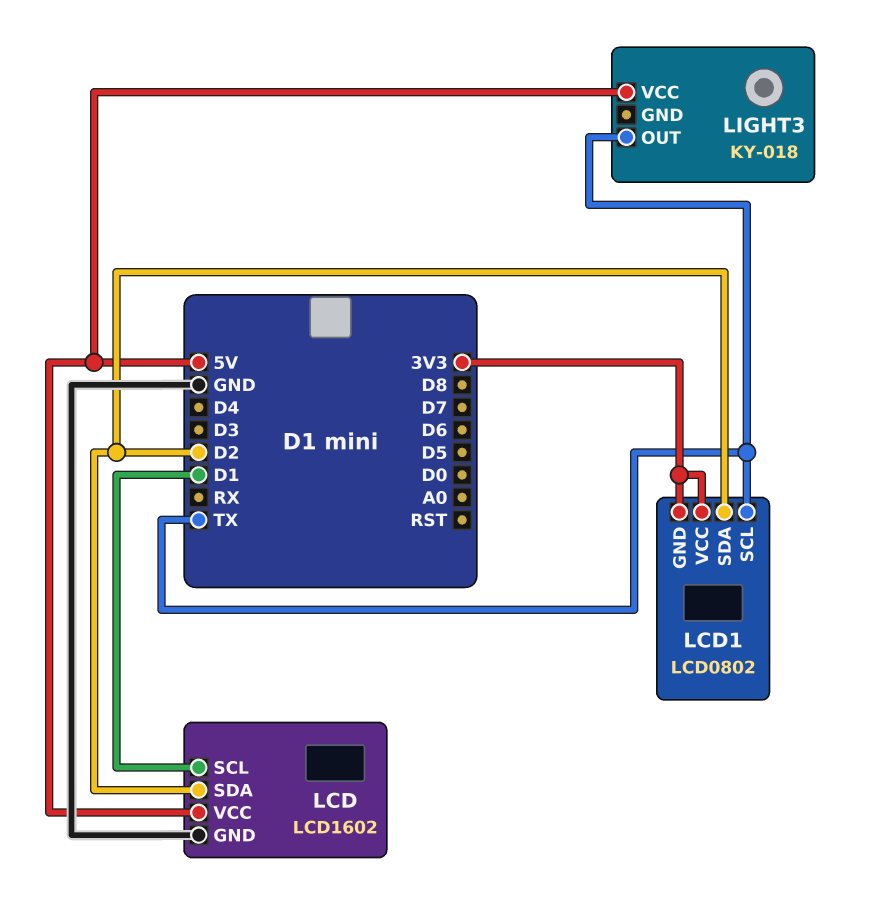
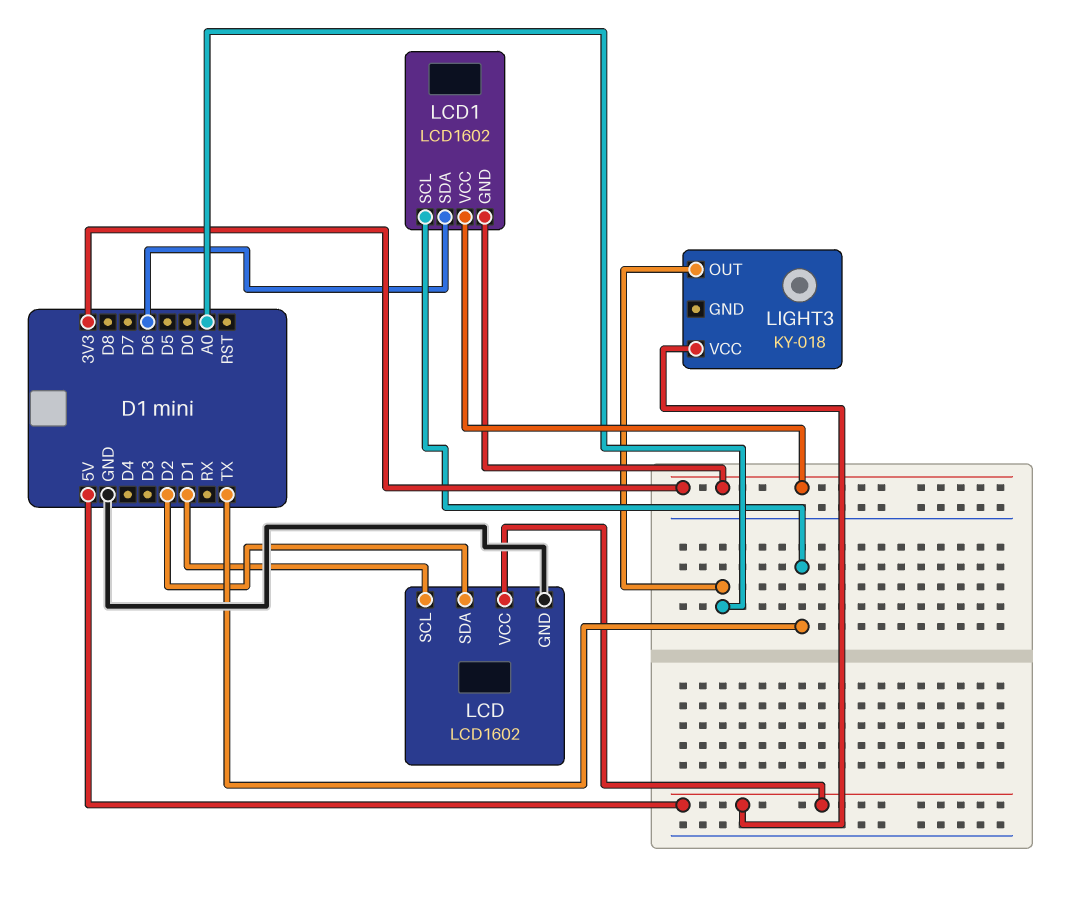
LCD1: LCD0802 -> LCD1602
LCD1 pin SDA: D2 -> D6
LIGHT3 pin OUT: TX -> A0

